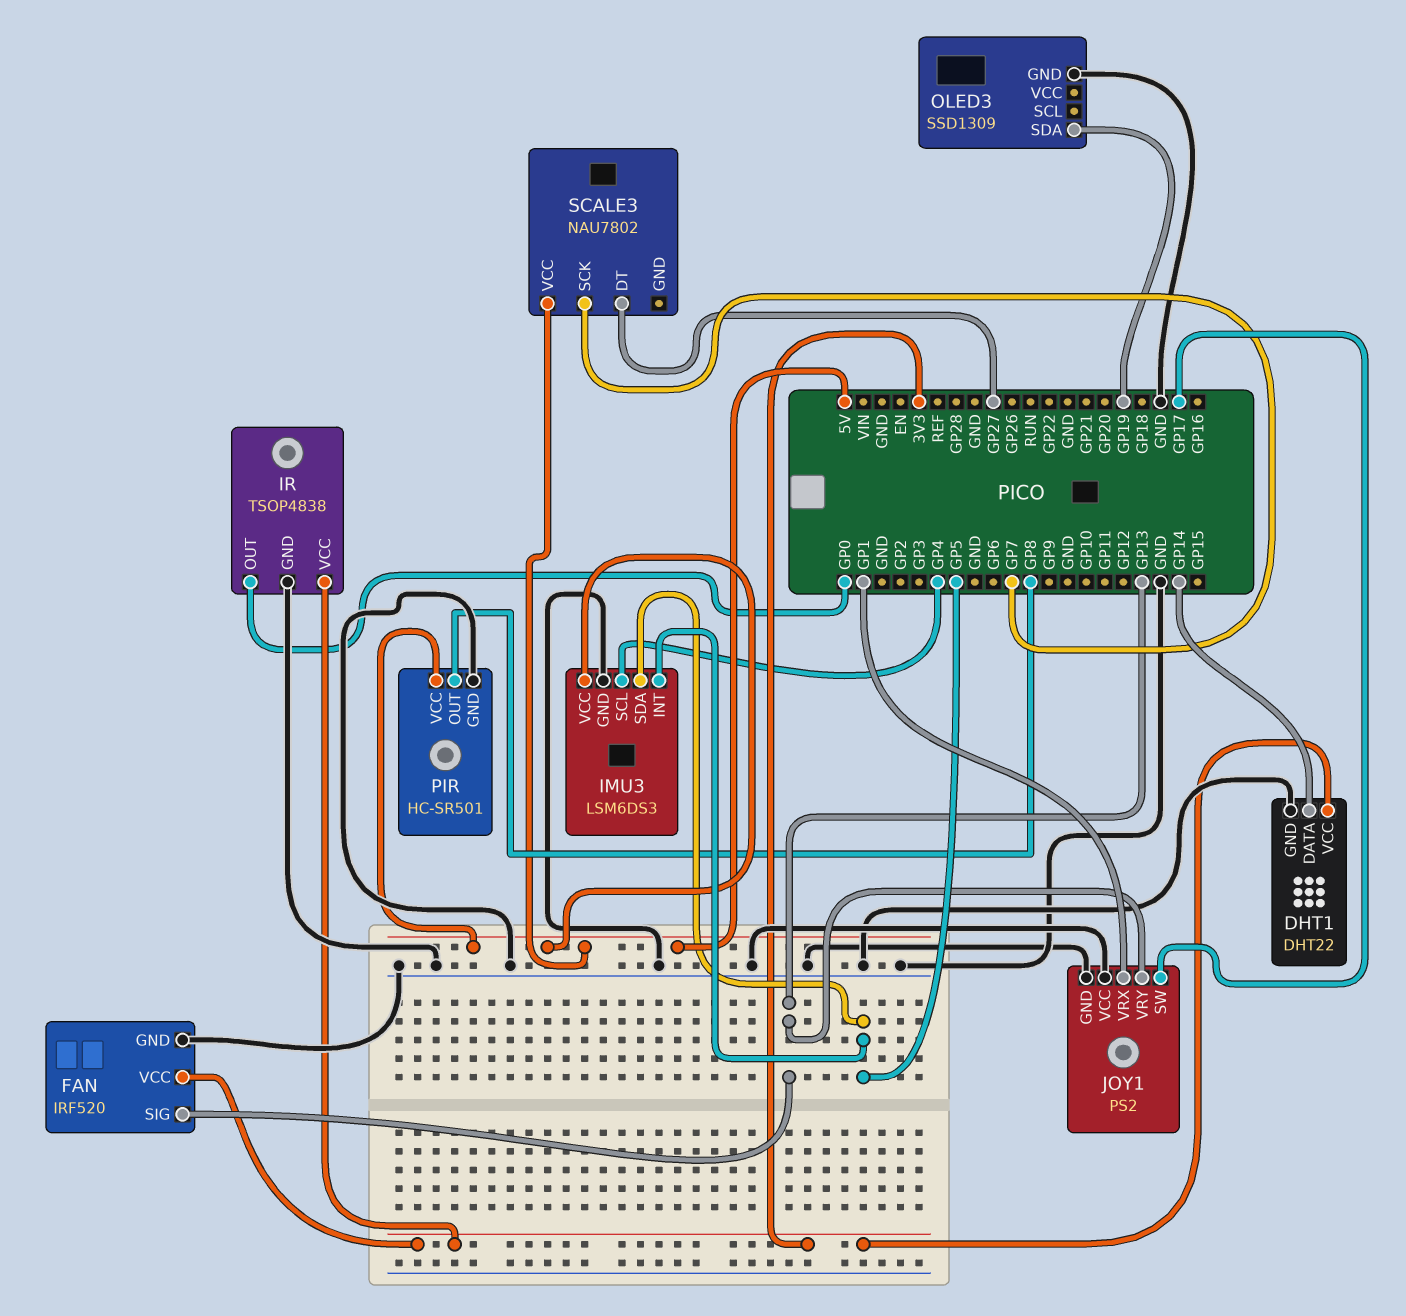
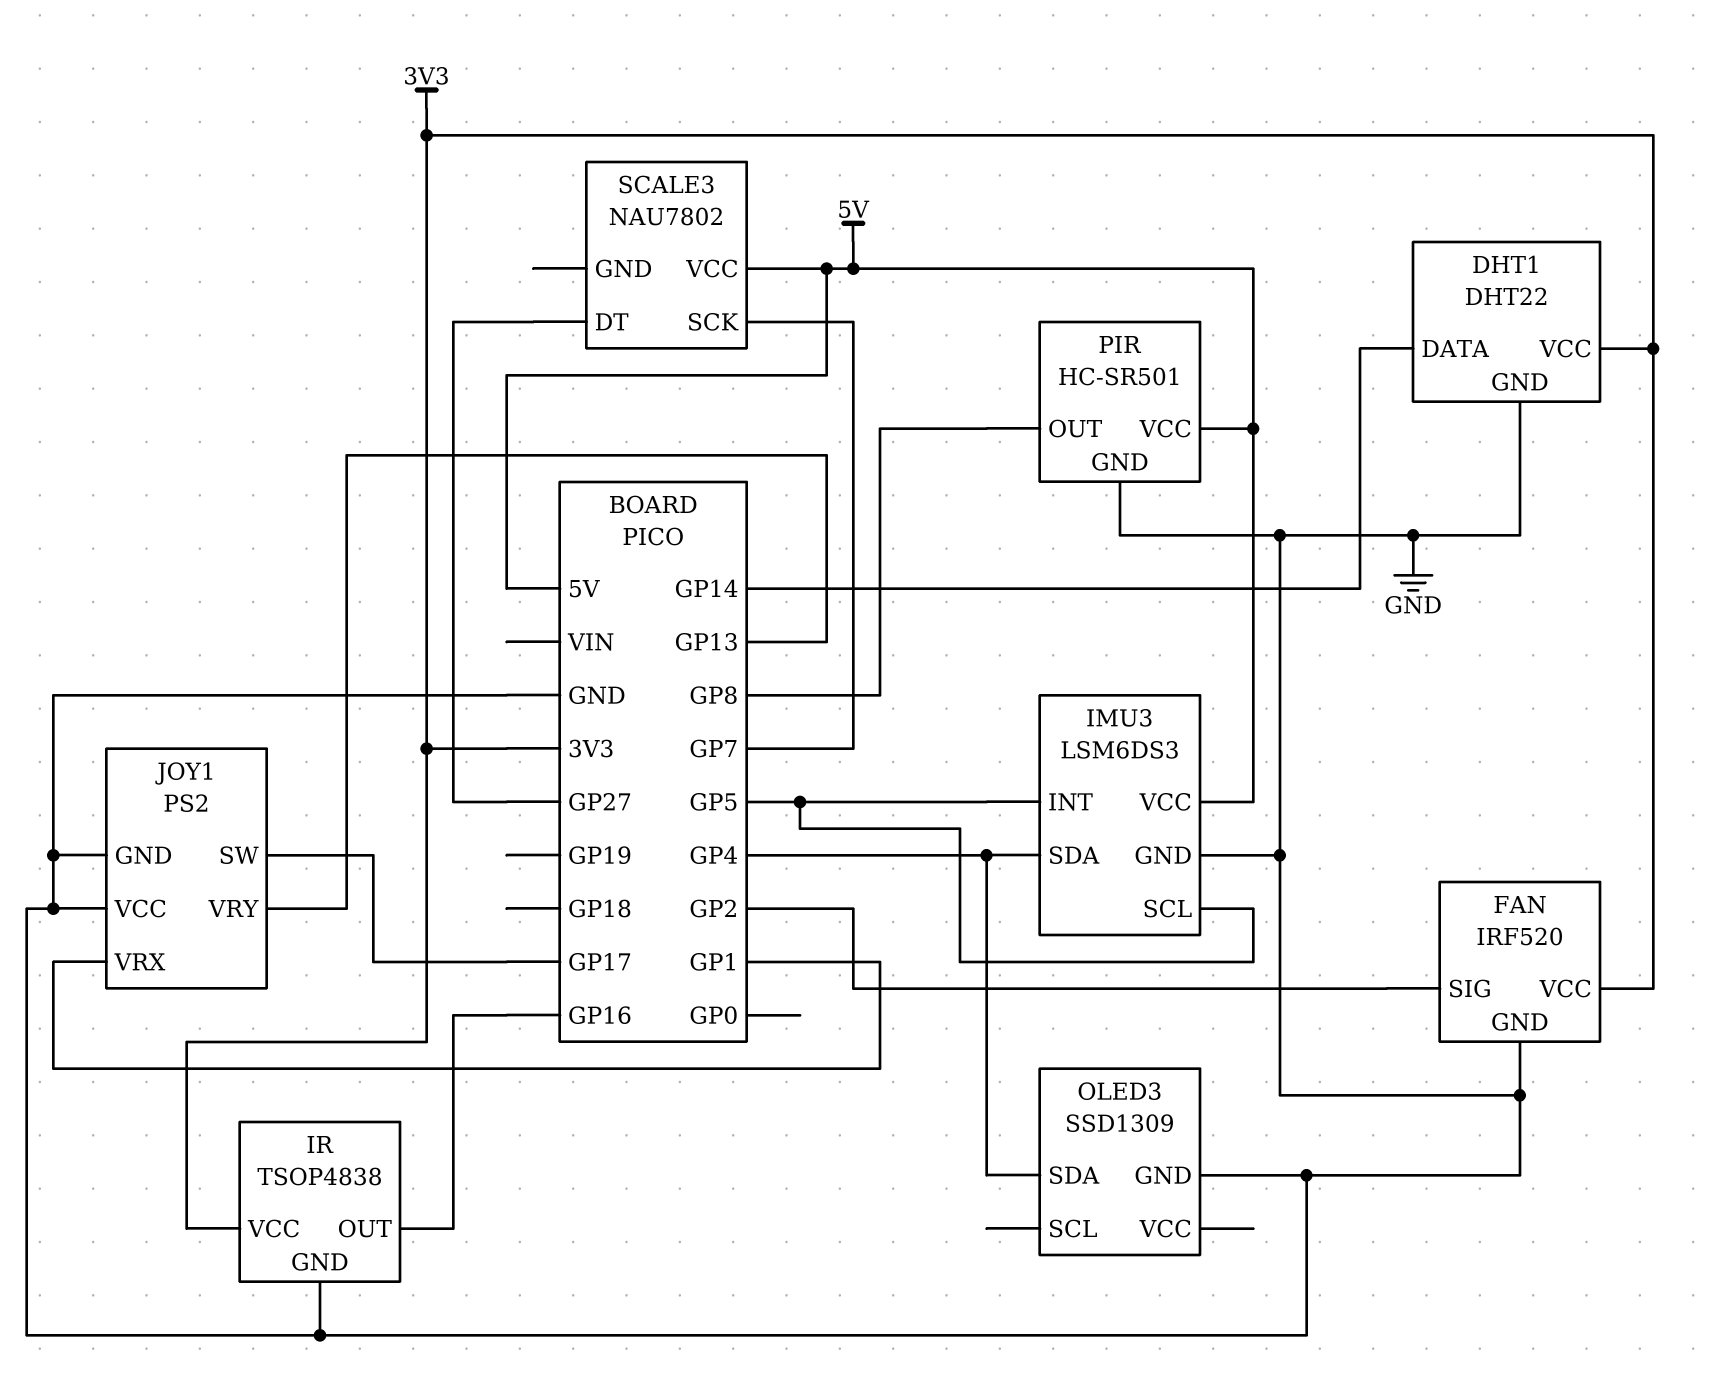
FAN pin SIG: GP13 -> GP2
IMU3 pin SCL: GP4 -> GP5
IMU3 pin SDA: GP5 -> GP4
IR pin OUT: GP0 -> GP16
OLED3 pin SDA: GP19 -> GP4

